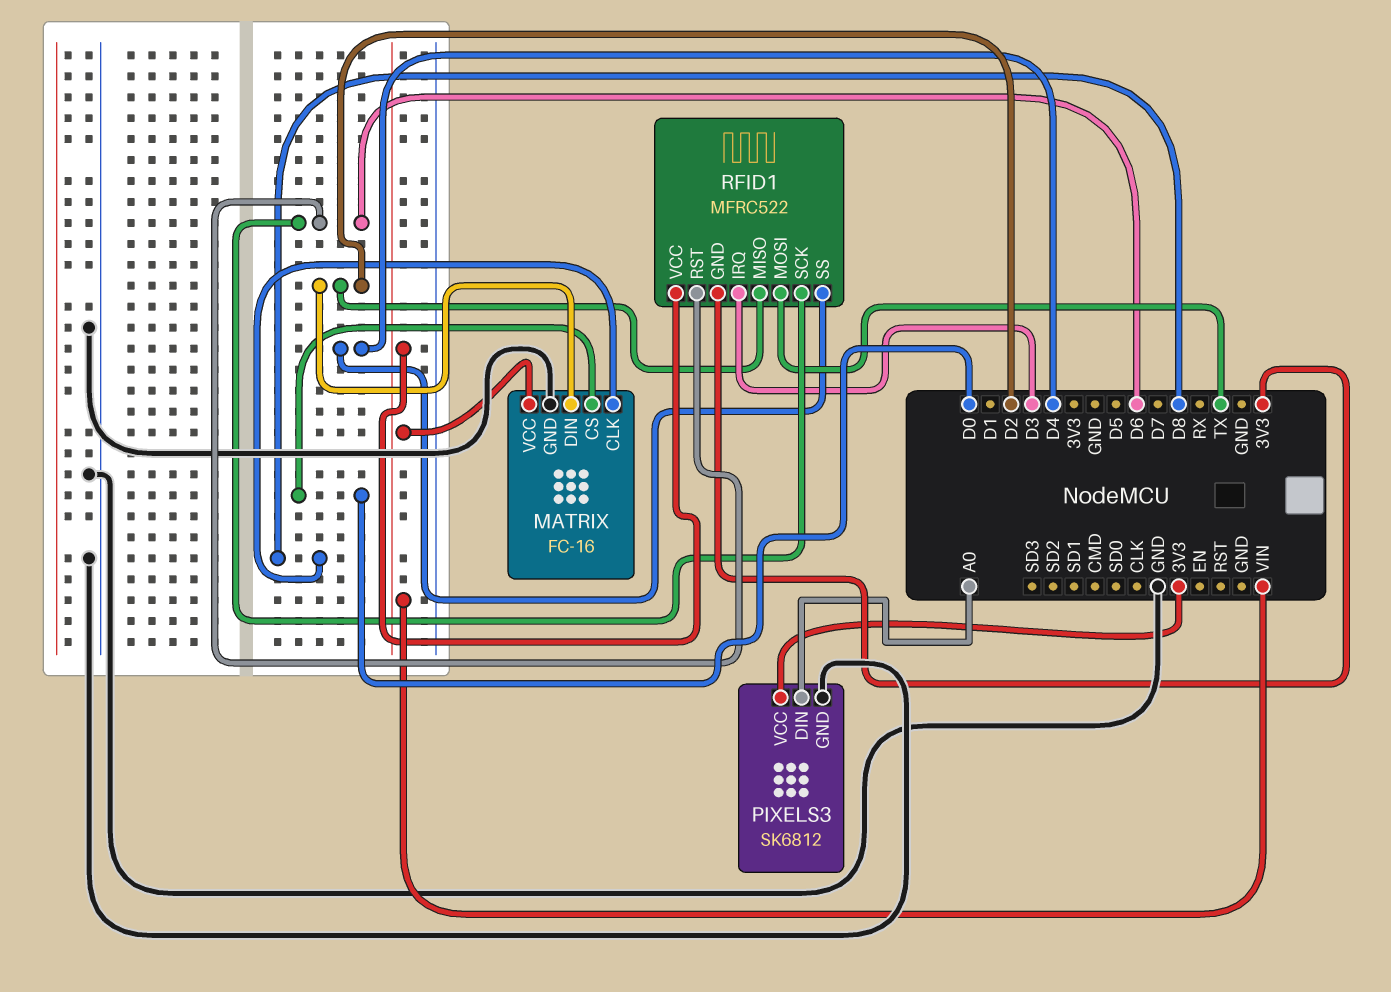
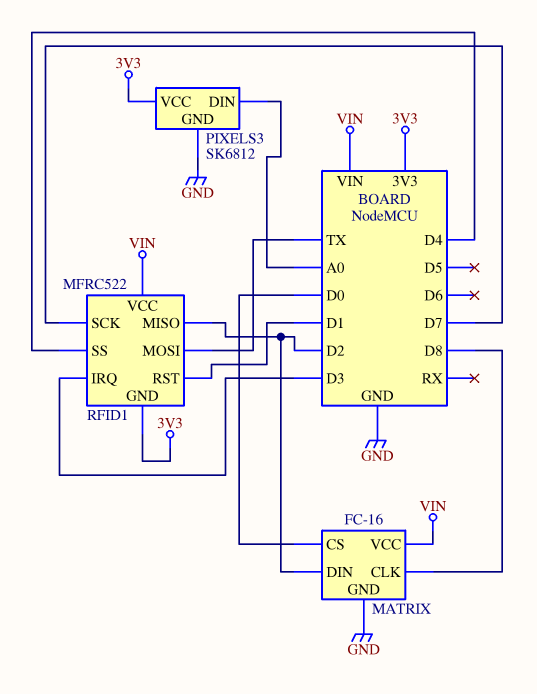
RFID1 pin RST: D6 -> D1
RFID1 pin SCK: D6 -> D7

